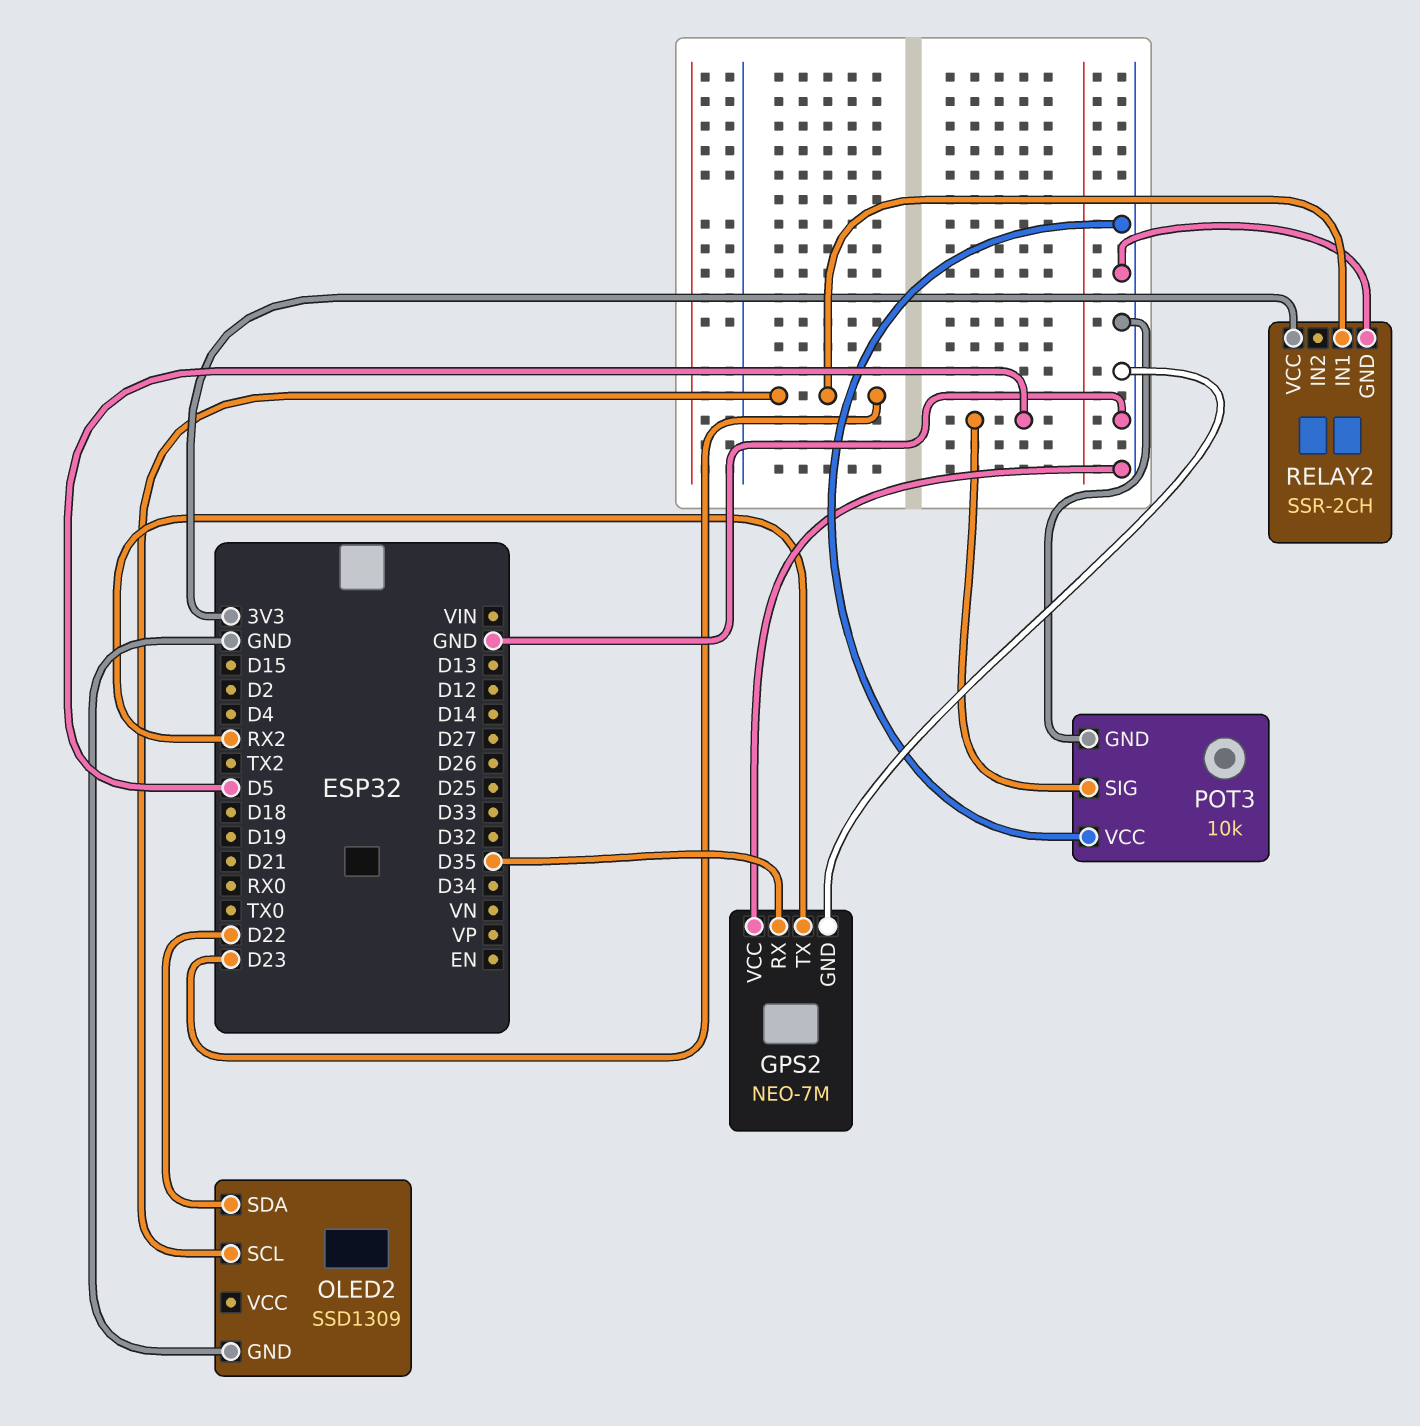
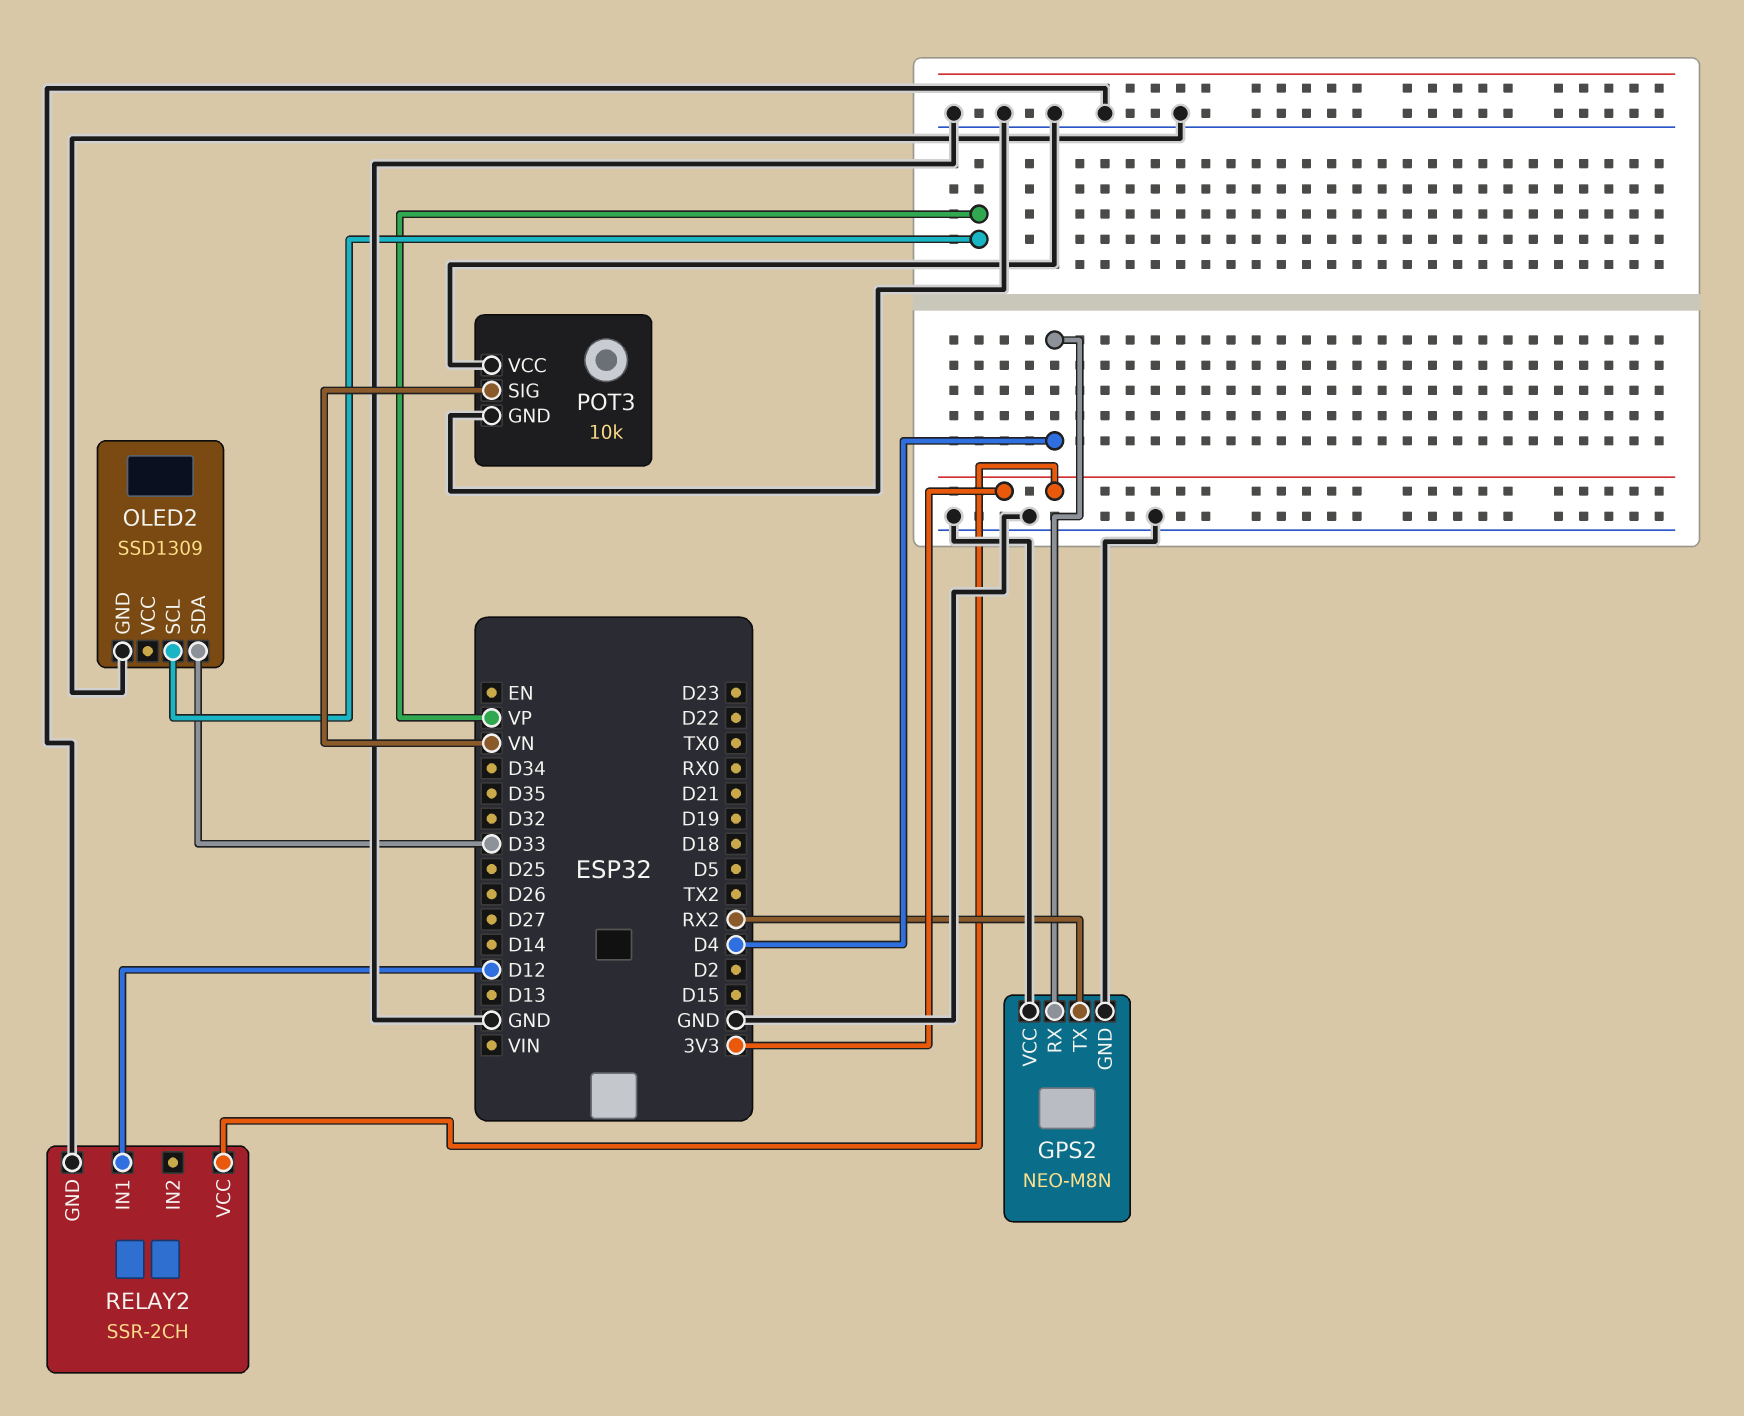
GPS2: NEO-7M -> NEO-M8N
GPS2 pin RX: D35 -> D4
OLED2 pin SCL: D23 -> VP
OLED2 pin SDA: D22 -> D33
POT3 pin SIG: D5 -> VN
RELAY2 pin IN1: D23 -> D12

